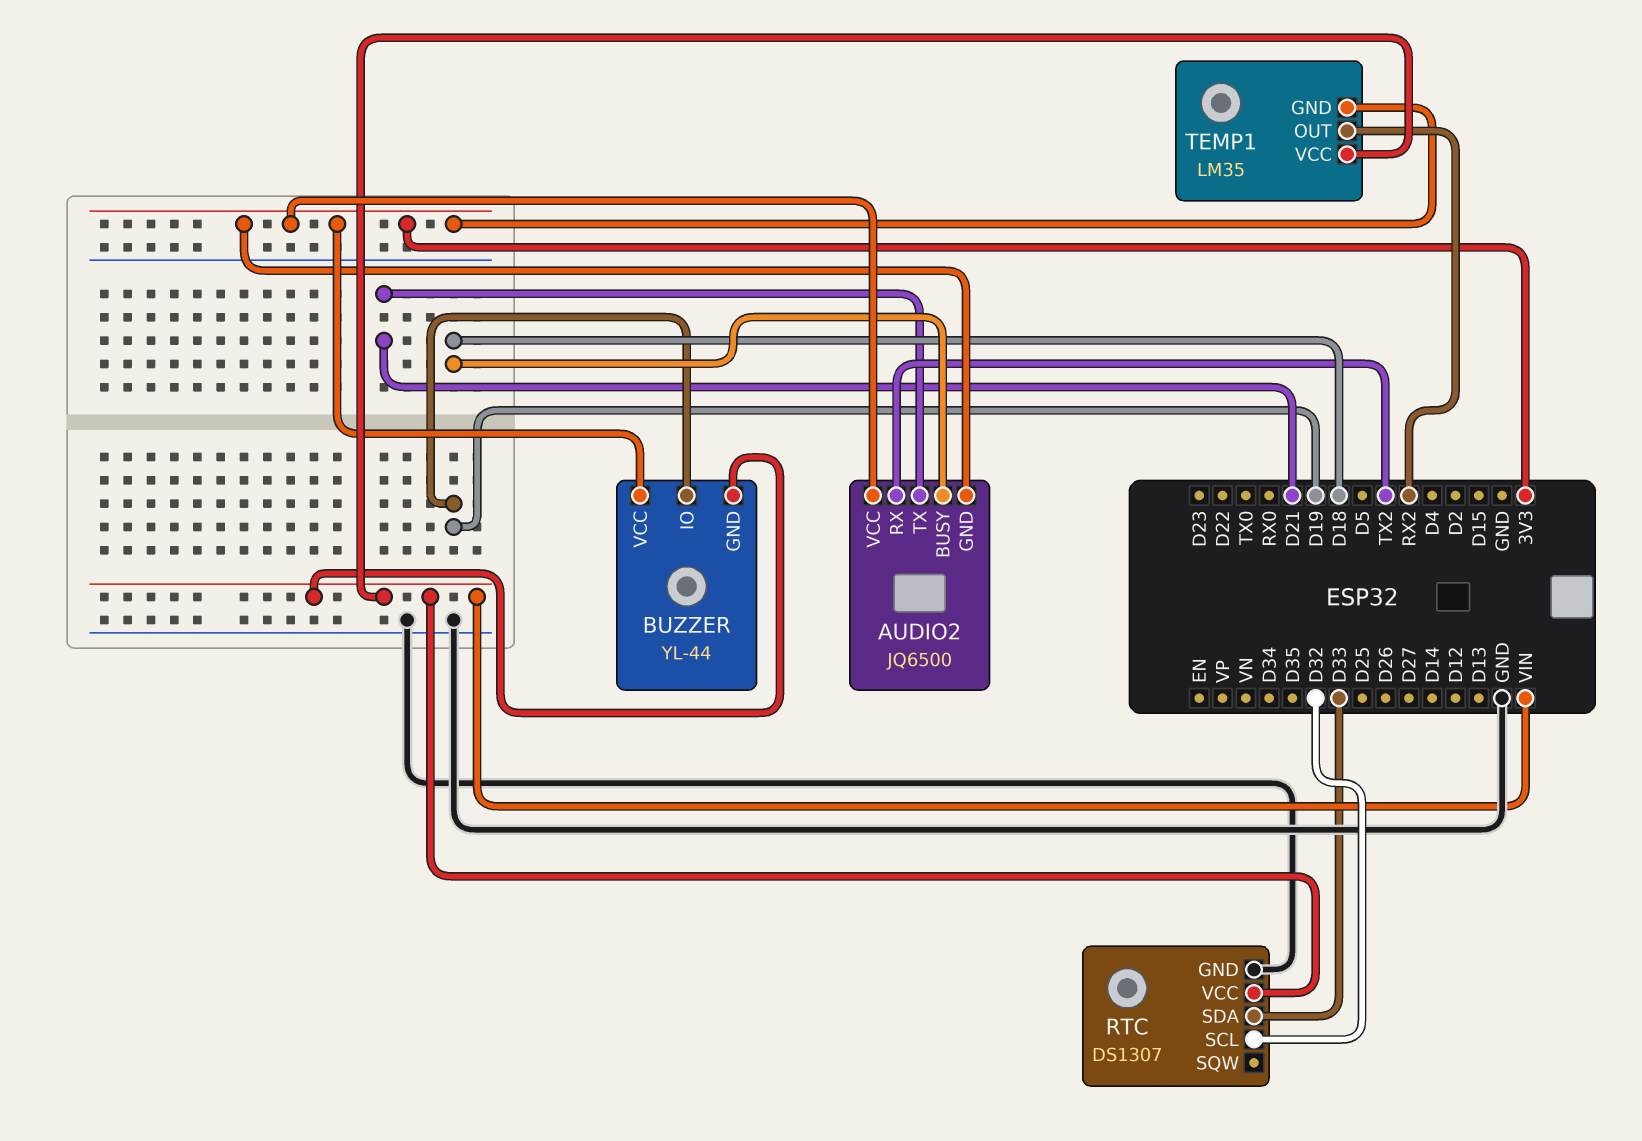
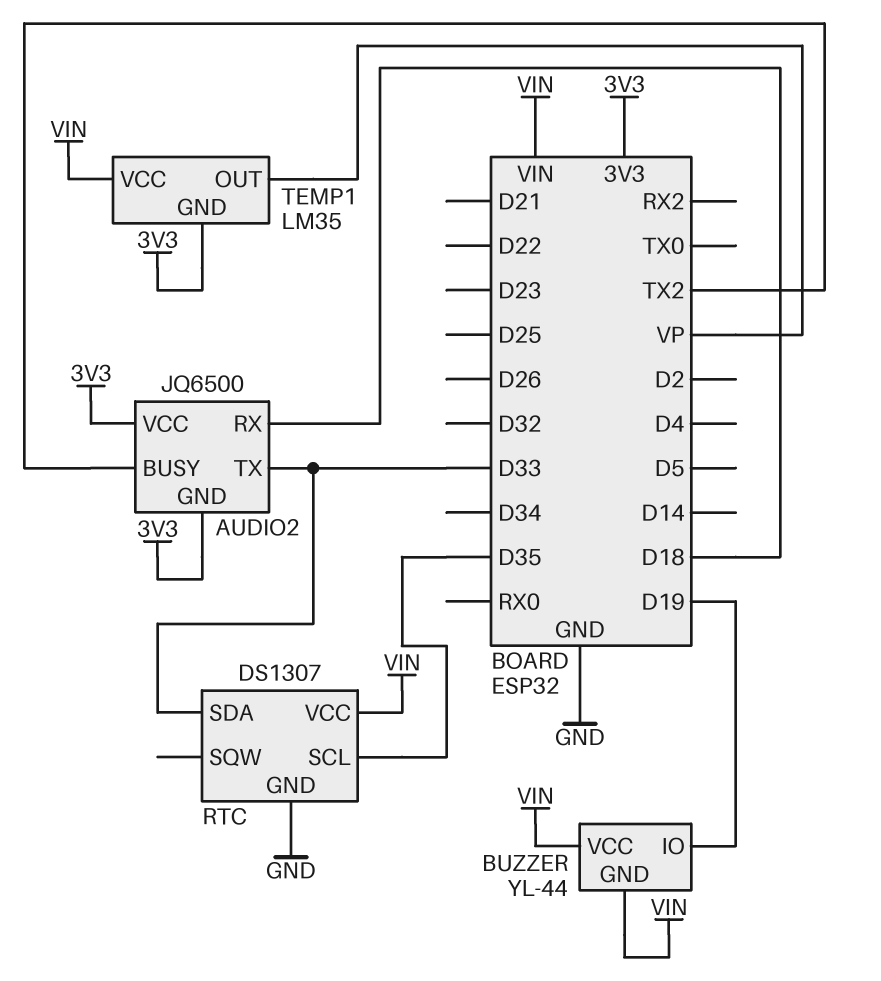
AUDIO2 pin BUSY: D18 -> TX2
AUDIO2 pin RX: TX2 -> D18
AUDIO2 pin TX: D21 -> D33
BUZZER pin VCC: 3V3 -> VIN
RTC pin SCL: D32 -> D35
TEMP1 pin OUT: RX2 -> VP

